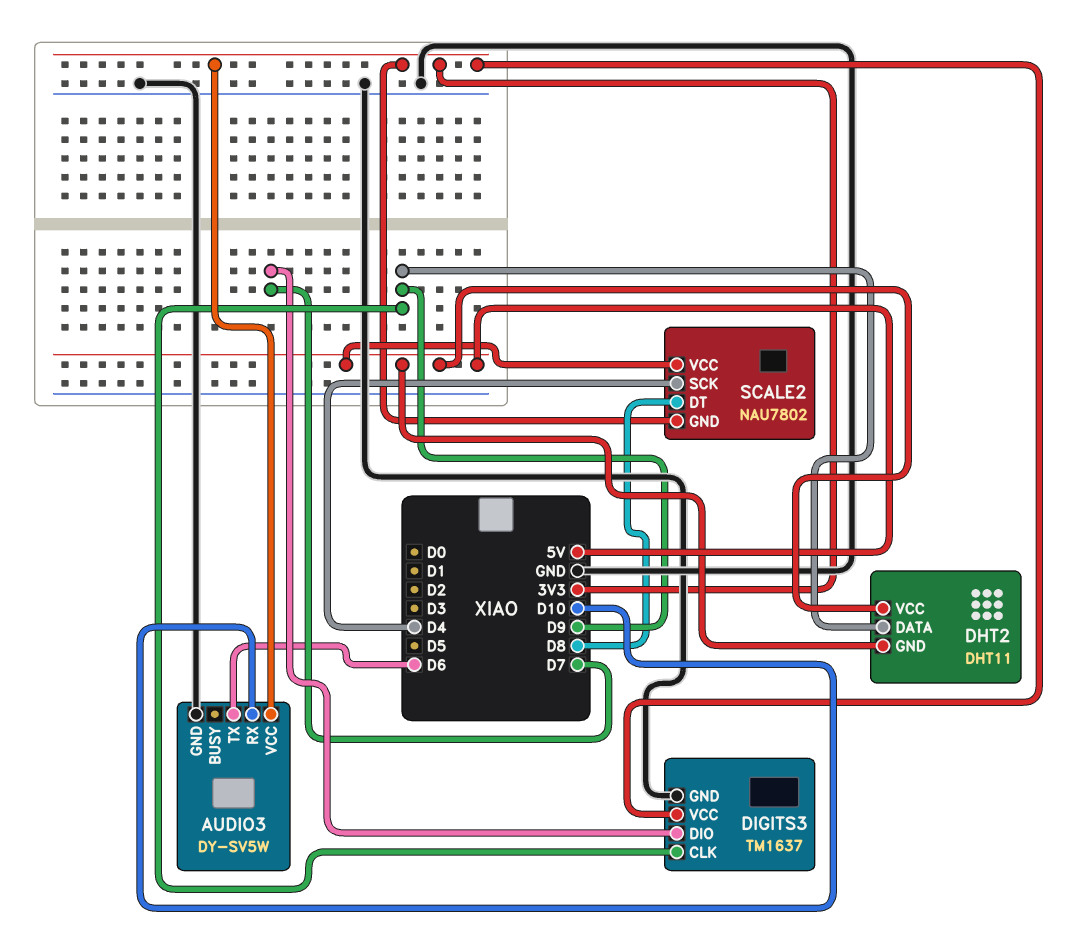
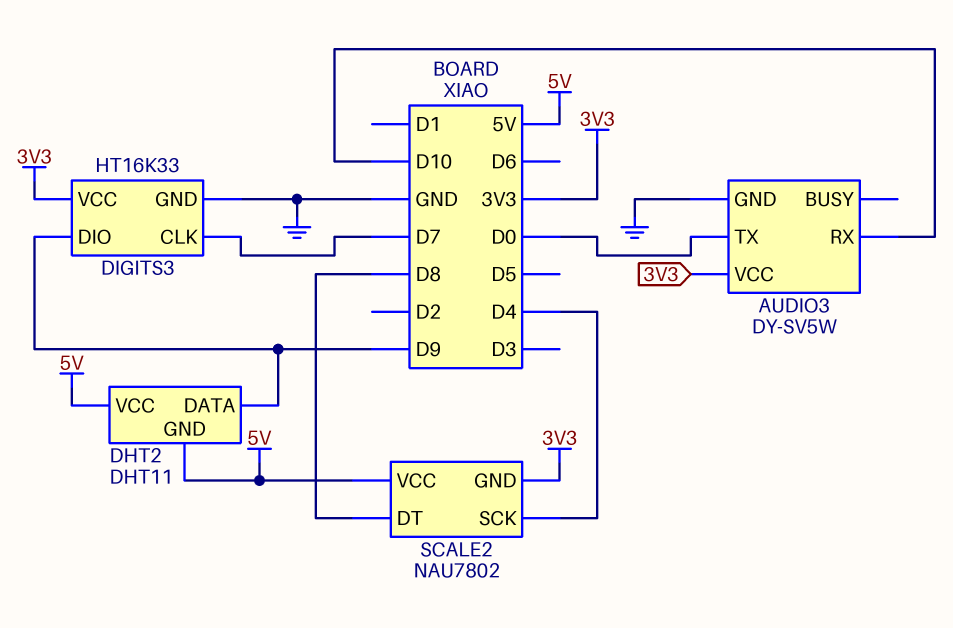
AUDIO3 pin TX: D6 -> D0
DIGITS3: TM1637 -> HT16K33
DIGITS3 pin CLK: D9 -> D7
DIGITS3 pin DIO: D7 -> D9

